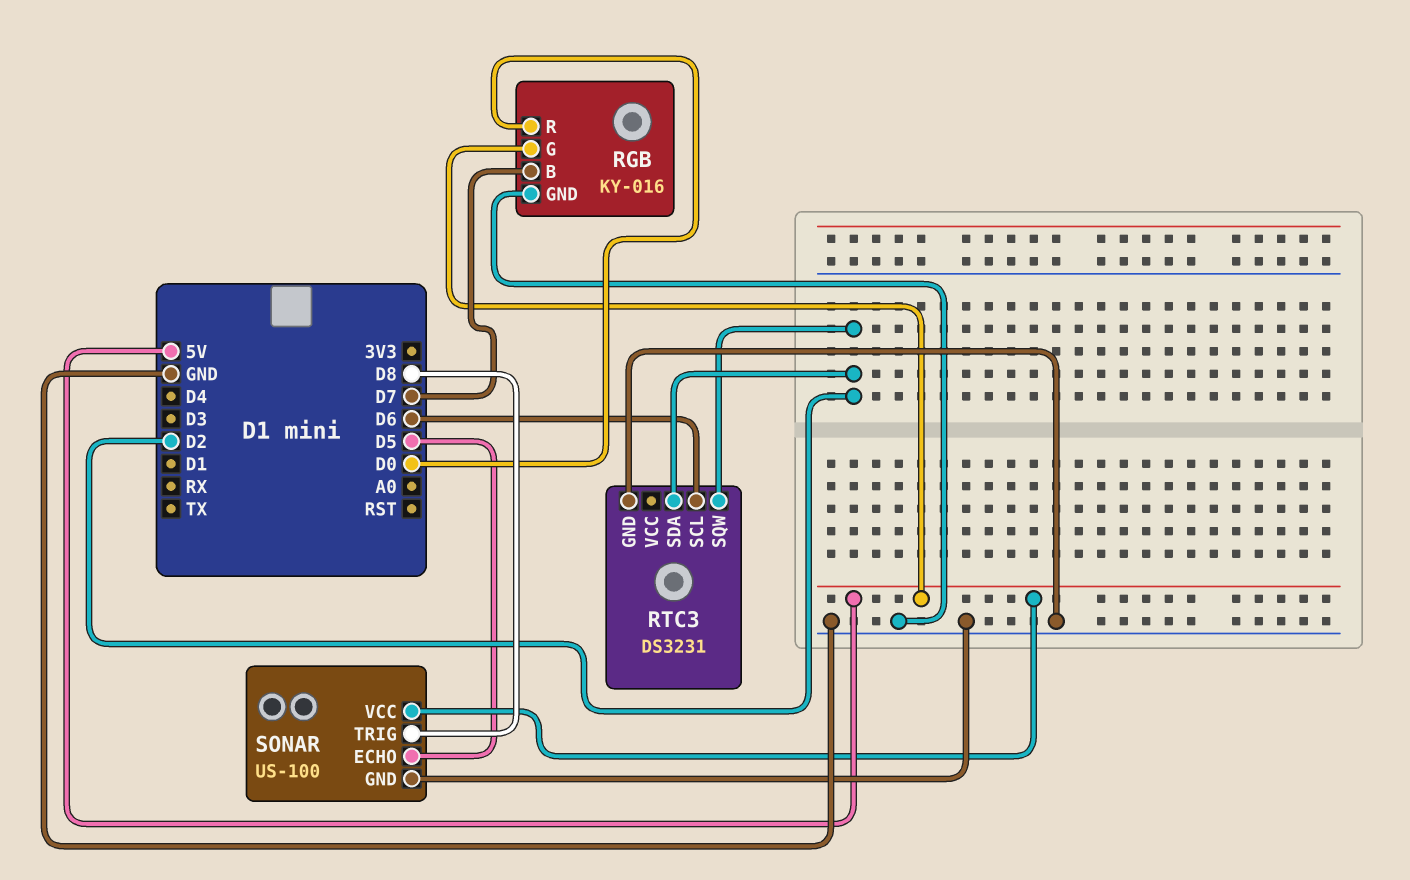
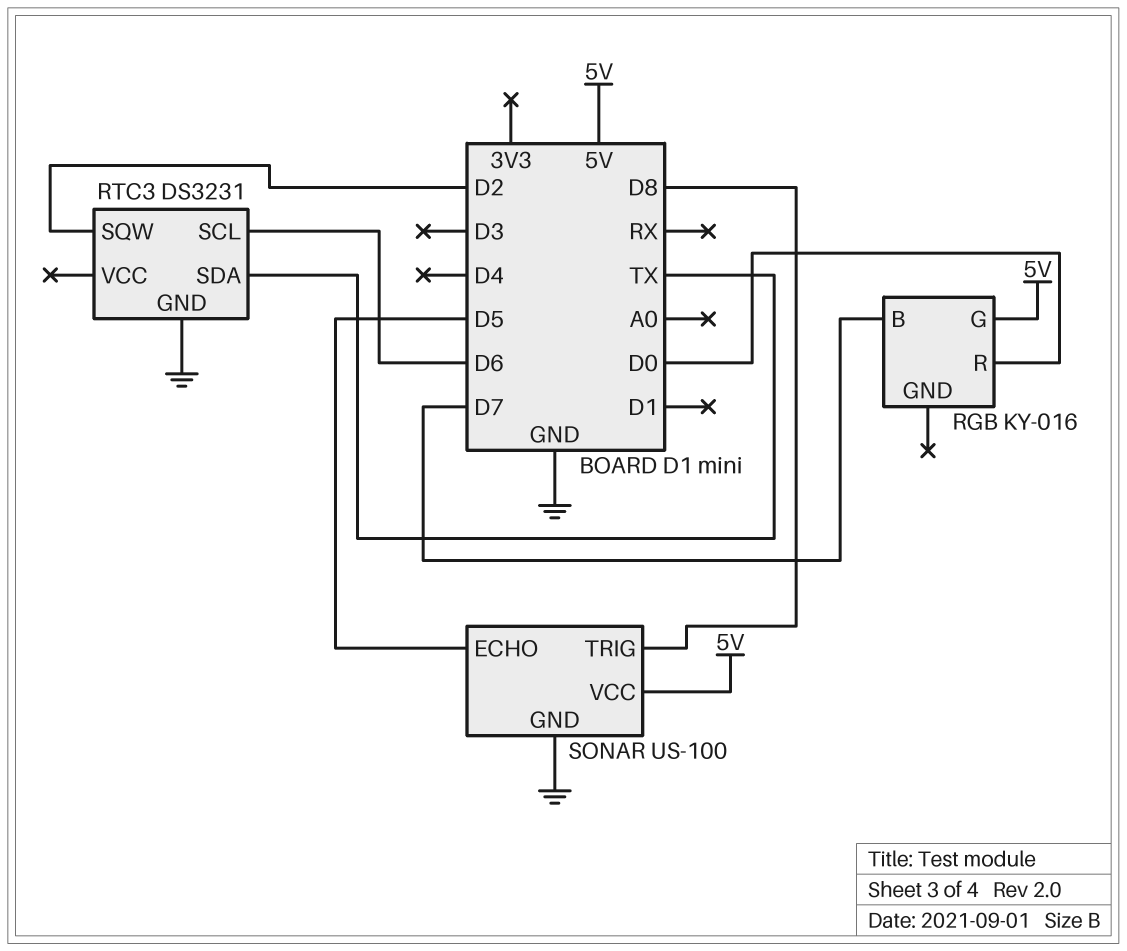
RGB pin GND: GND -> none
RTC3 pin SDA: D2 -> TX

